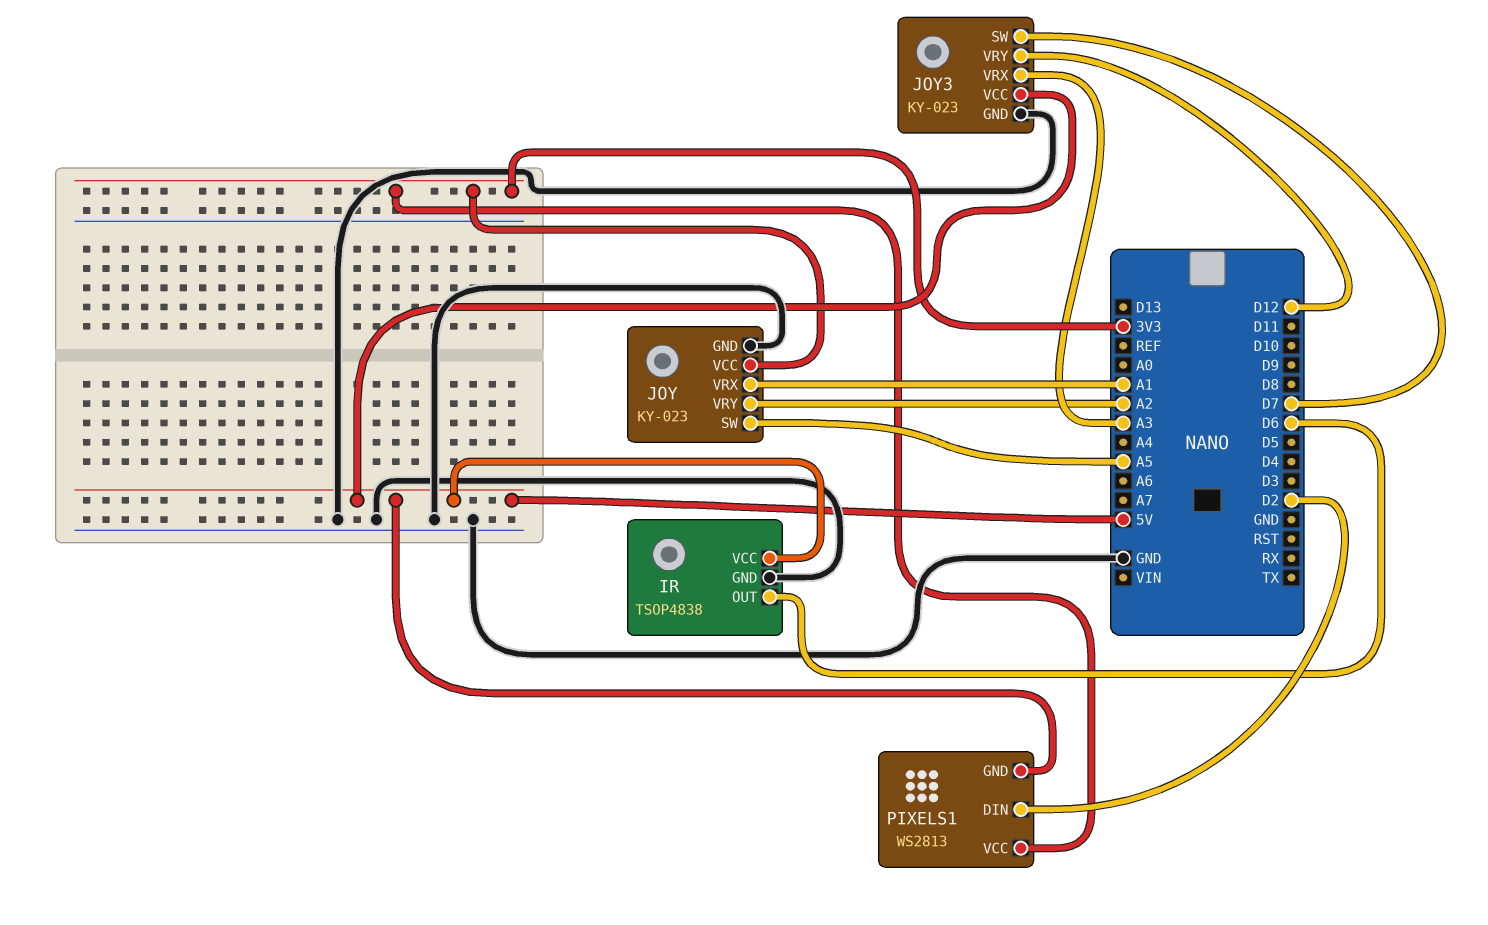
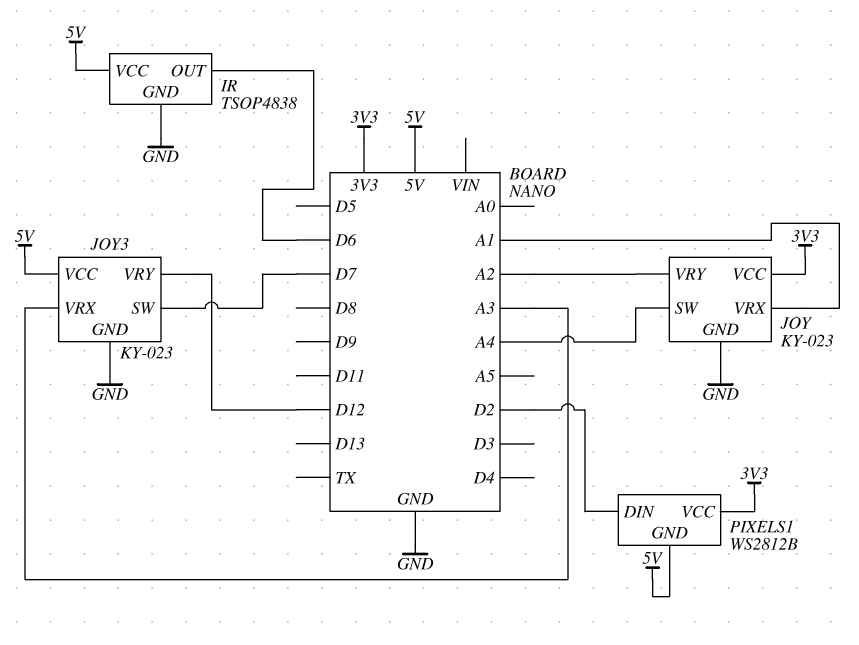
JOY pin SW: A5 -> A4
PIXELS1: WS2813 -> WS2812B

